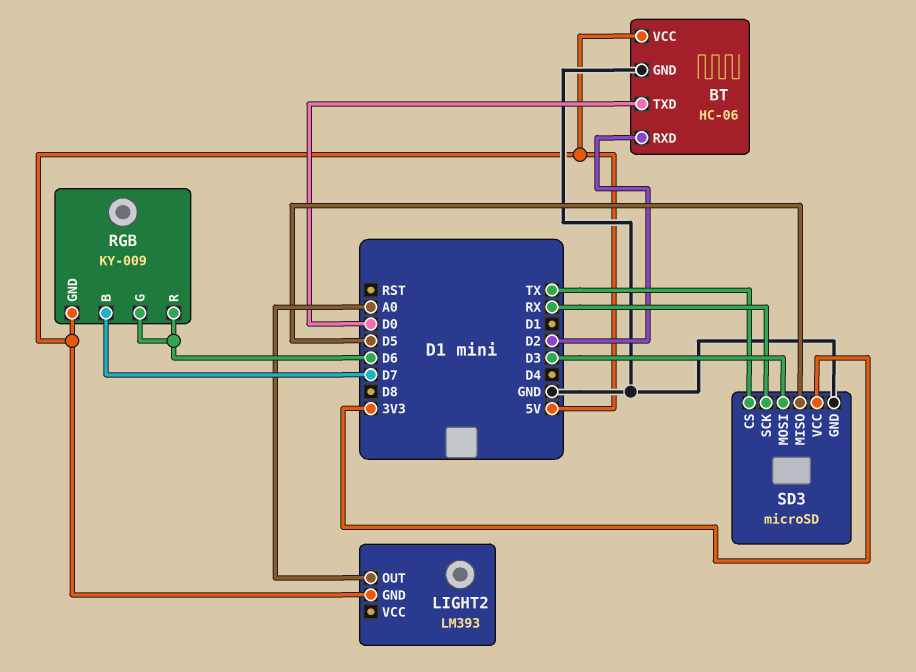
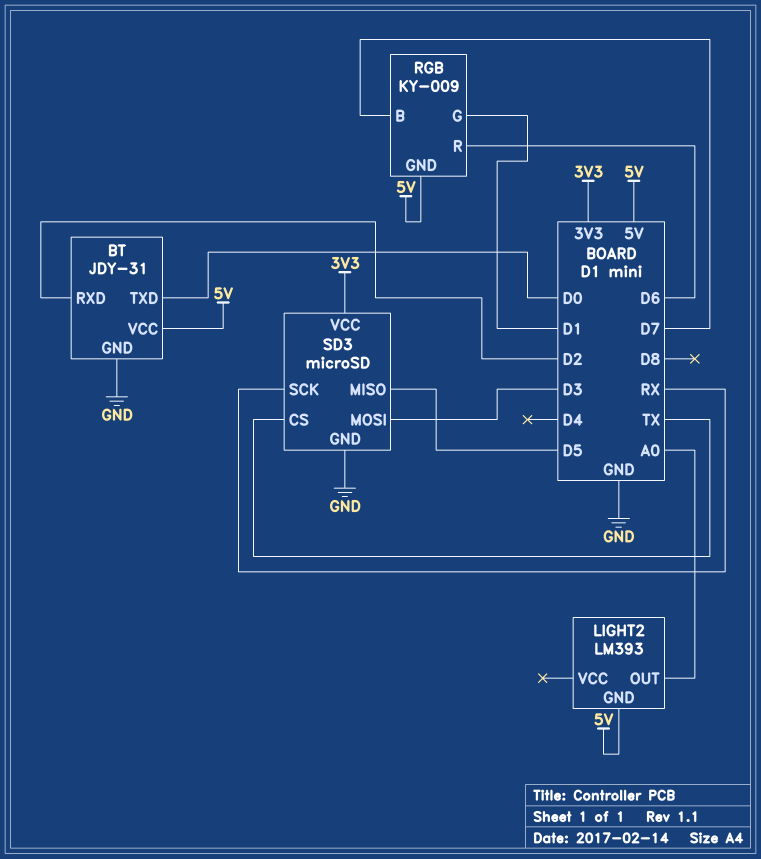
BT: HC-06 -> JDY-31
RGB pin G: D6 -> D1

